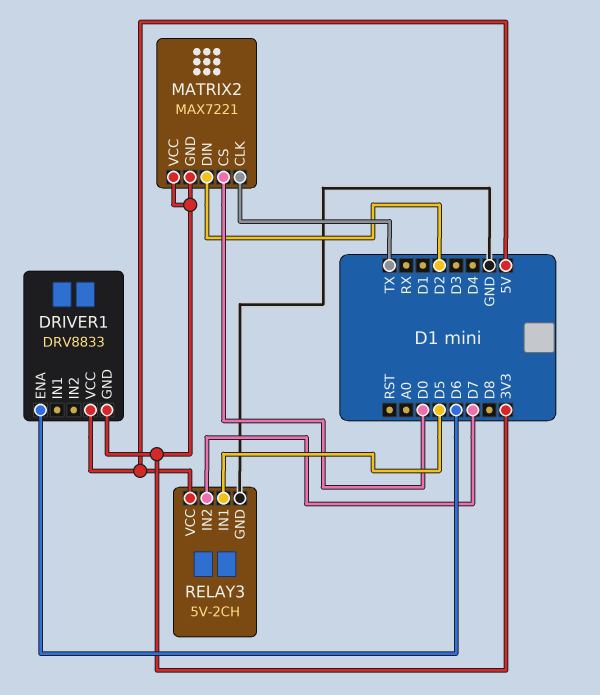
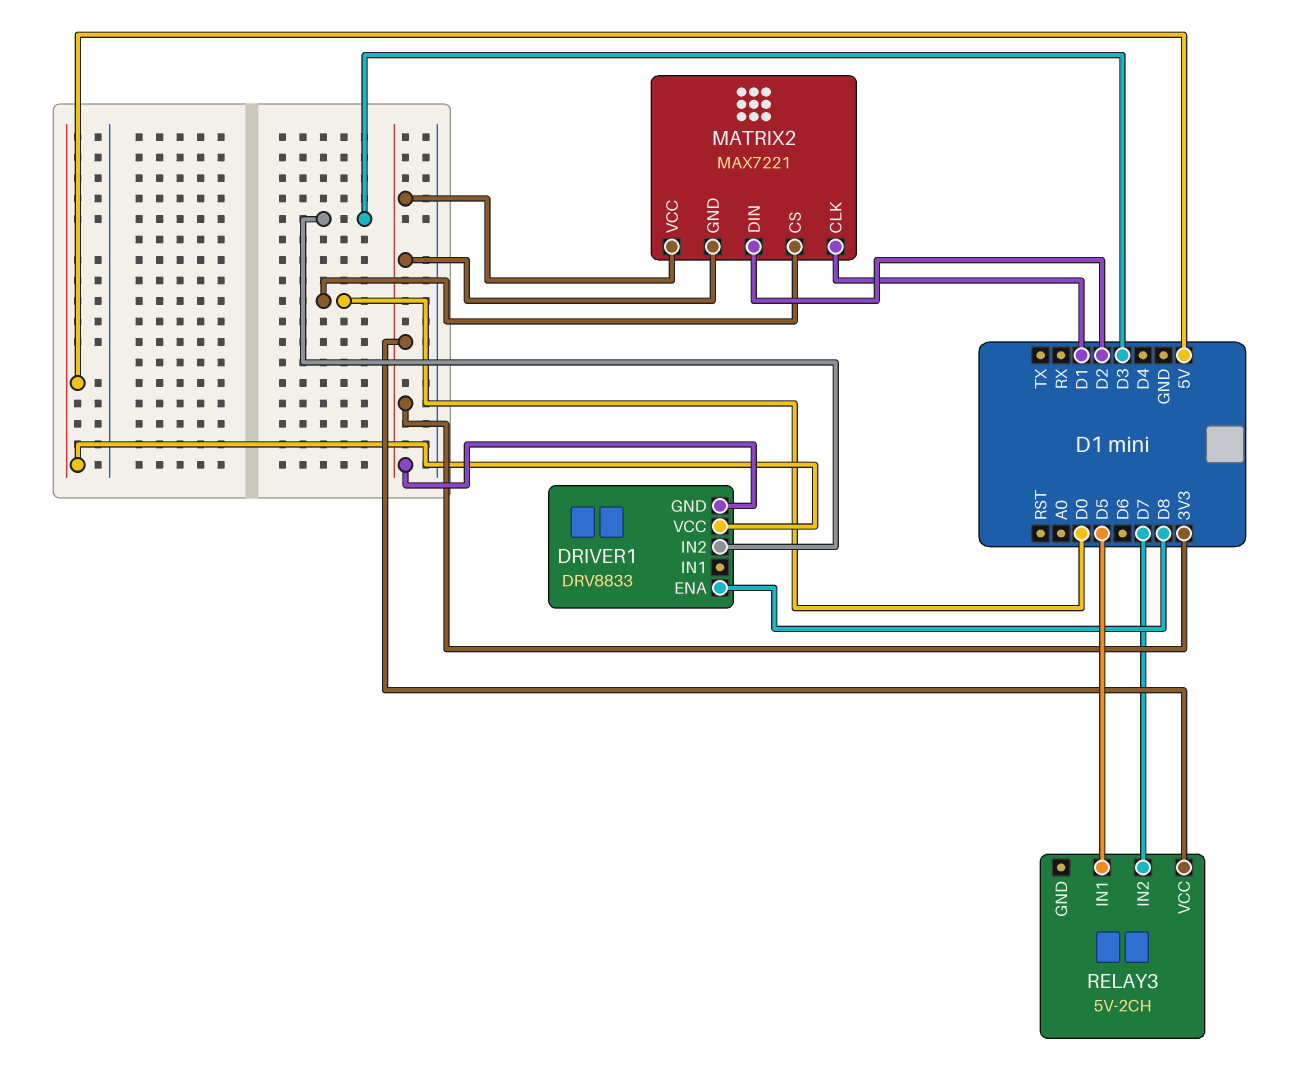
DRIVER1 pin ENA: D6 -> D8
DRIVER1 pin IN2: none -> D3
MATRIX2 pin CLK: TX -> D1
RELAY3 pin GND: GND -> none
RELAY3 pin VCC: 5V -> 3V3

